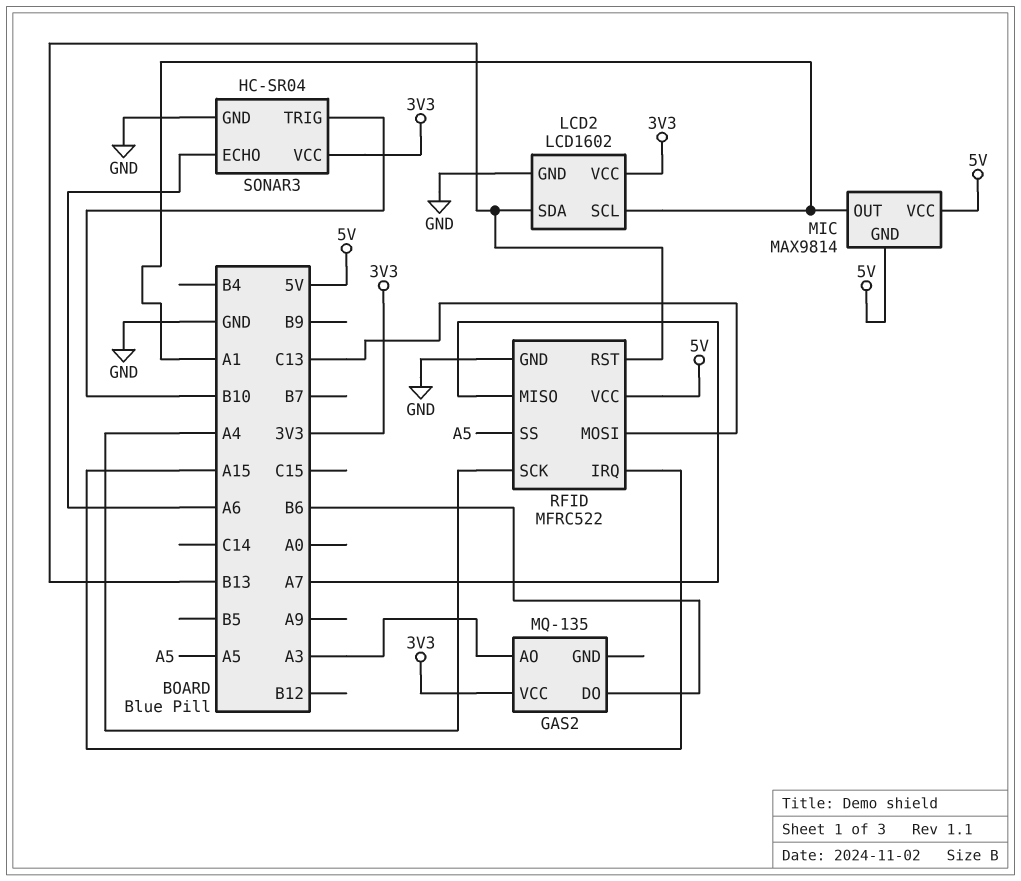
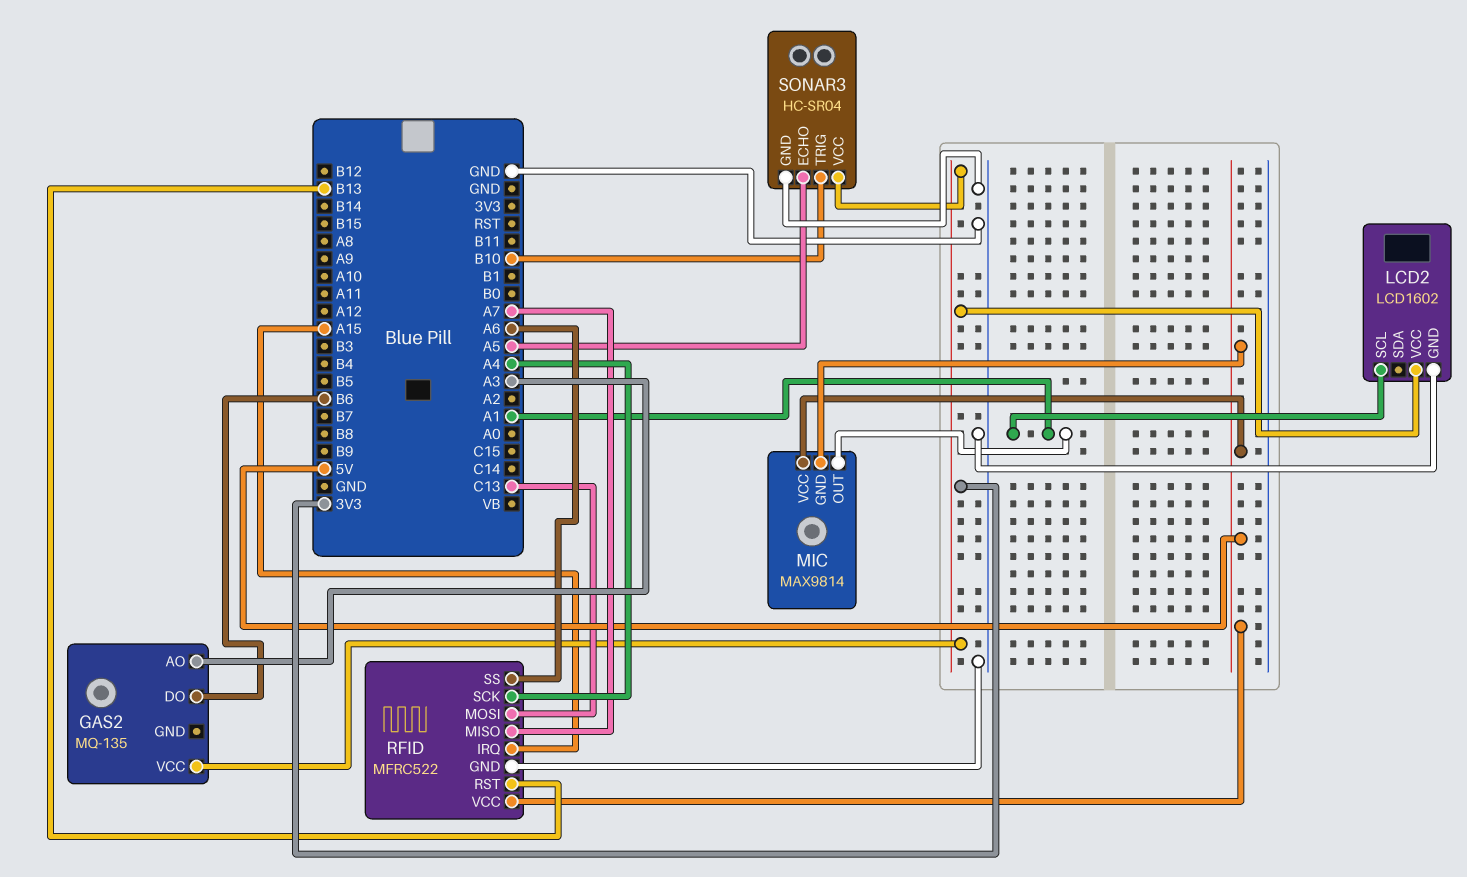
LCD2 pin SDA: B13 -> none
RFID pin SS: A5 -> A6
SONAR3 pin ECHO: A6 -> A5

